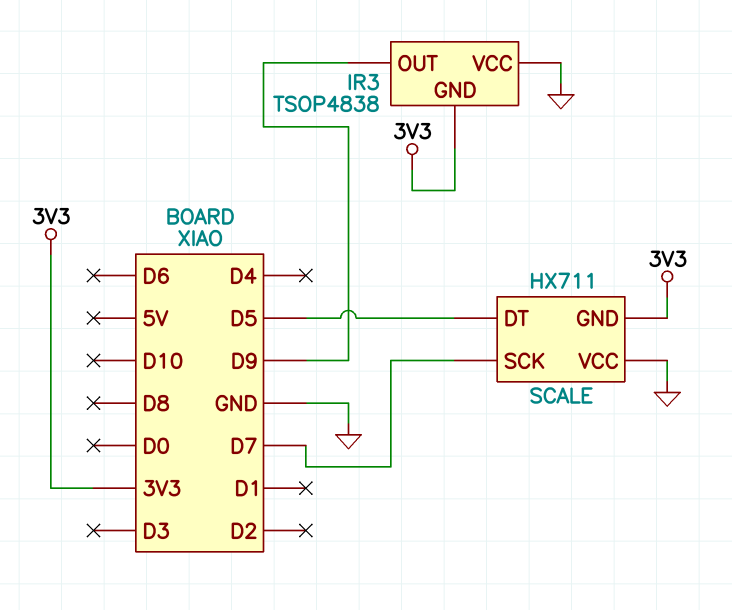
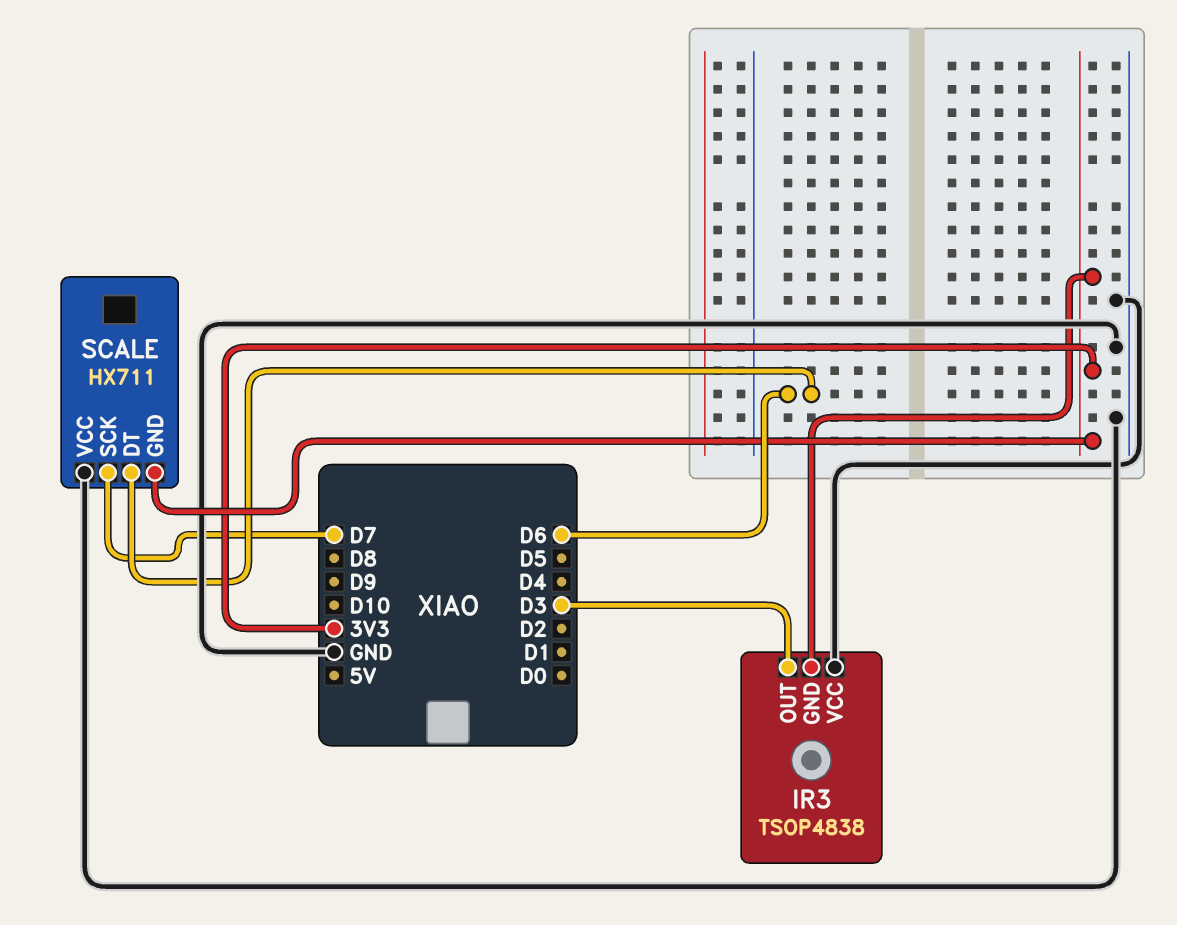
IR3 pin OUT: D9 -> D3
SCALE pin DT: D5 -> D6

